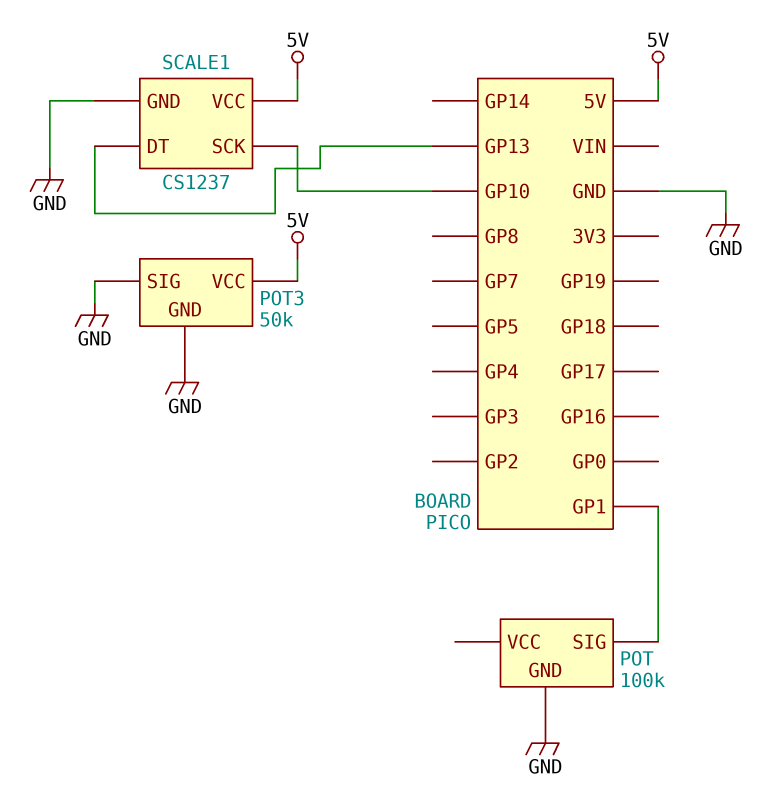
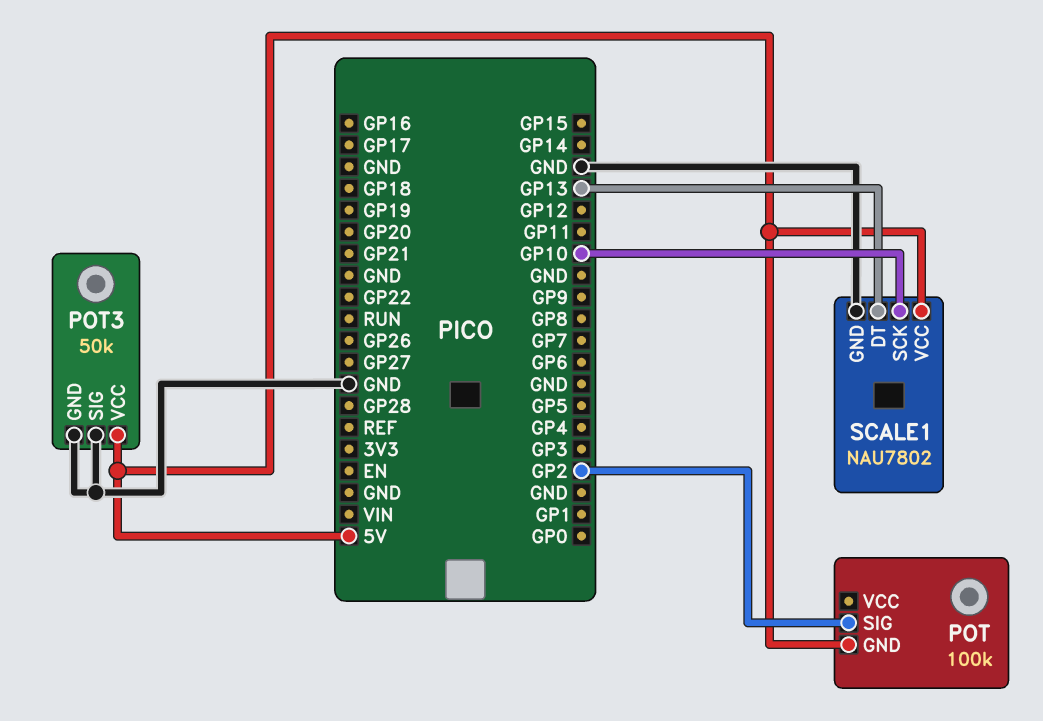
POT pin GND: GND -> 5V
POT pin SIG: GP1 -> GP2
SCALE1: CS1237 -> NAU7802

